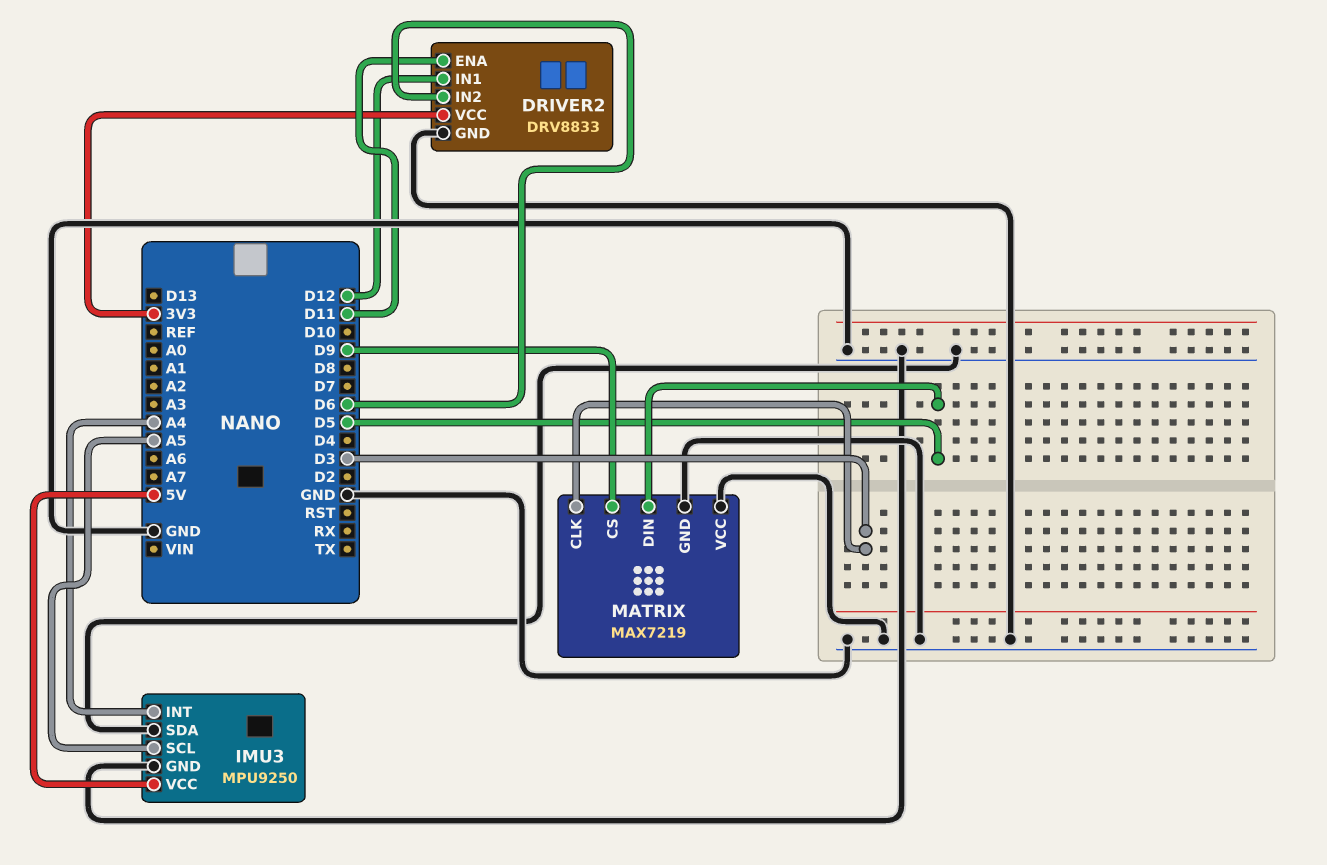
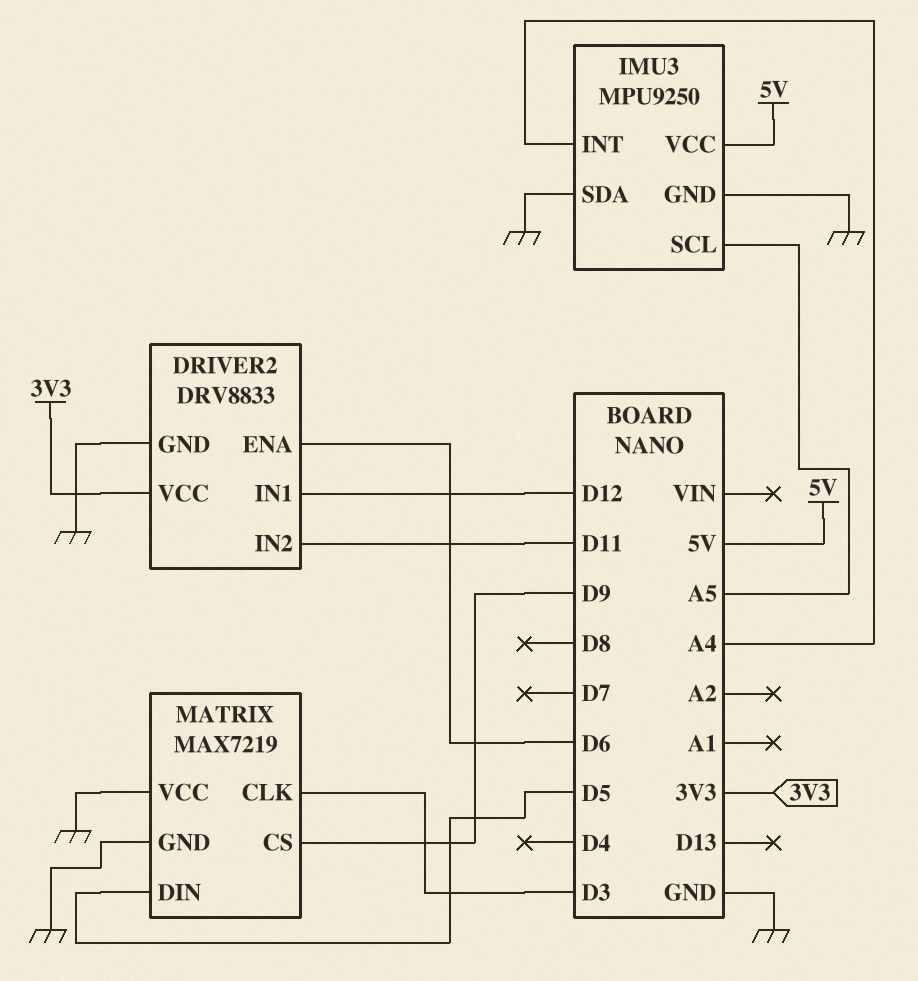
DRIVER2 pin ENA: D11 -> D6
DRIVER2 pin IN2: D6 -> D11

